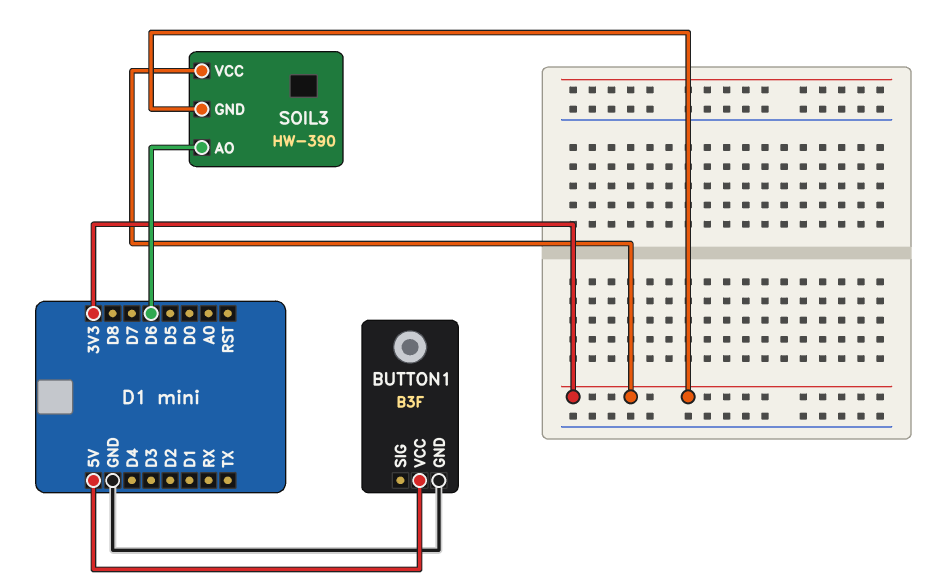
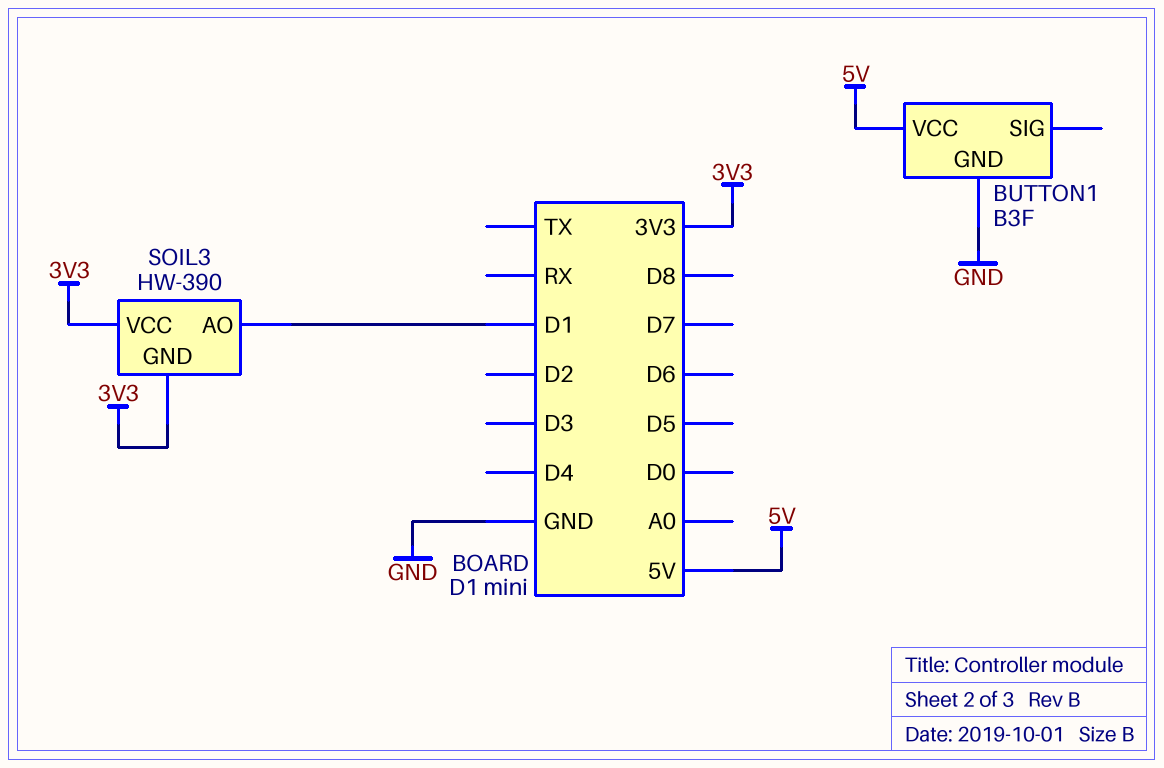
SOIL3 pin AO: D6 -> D1

